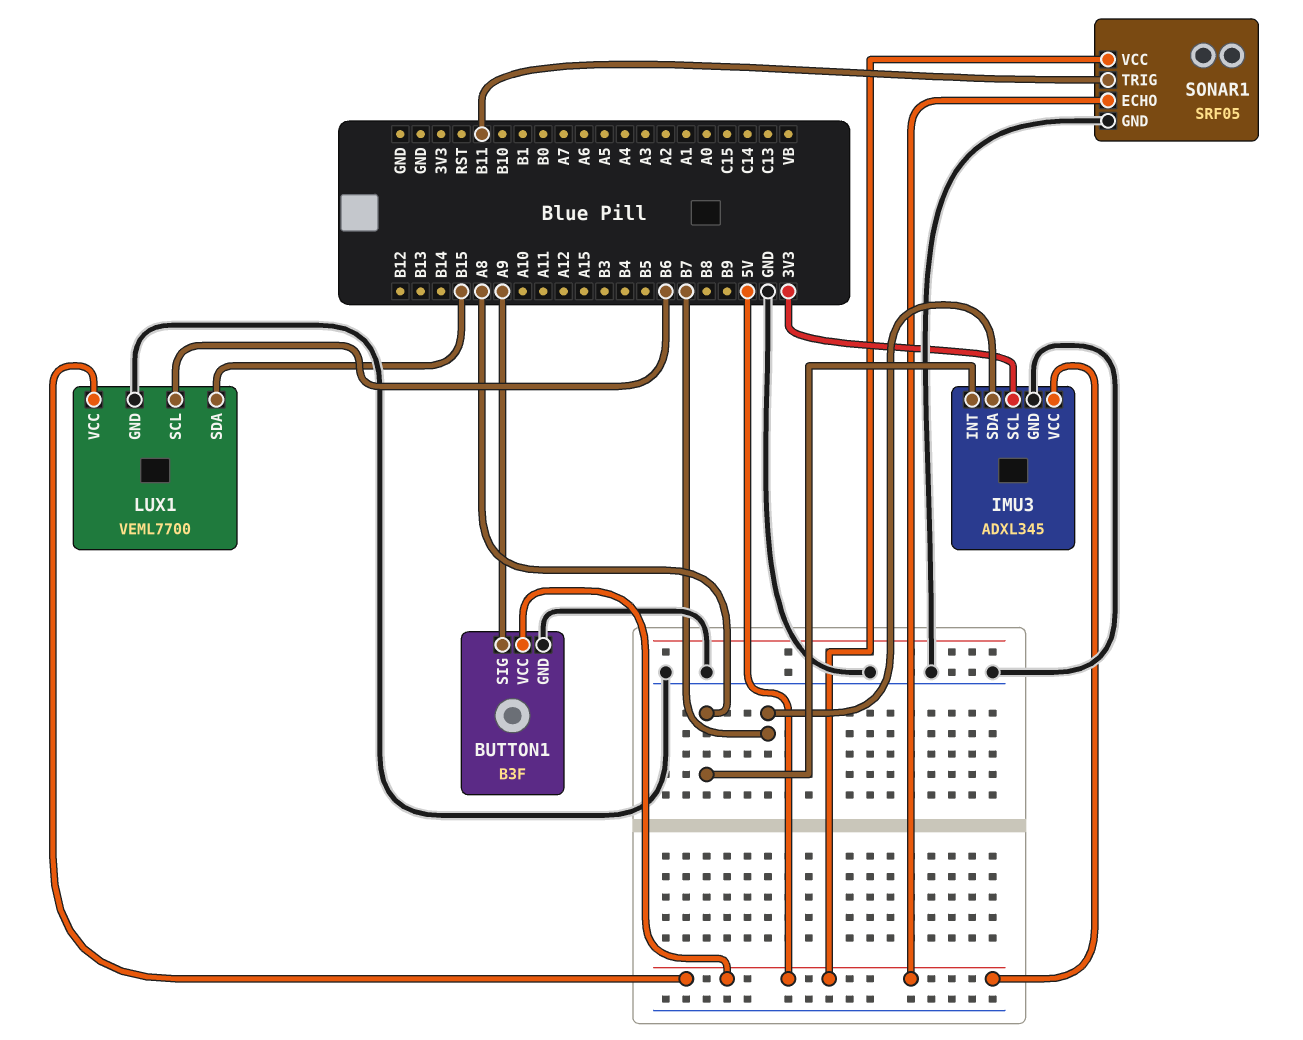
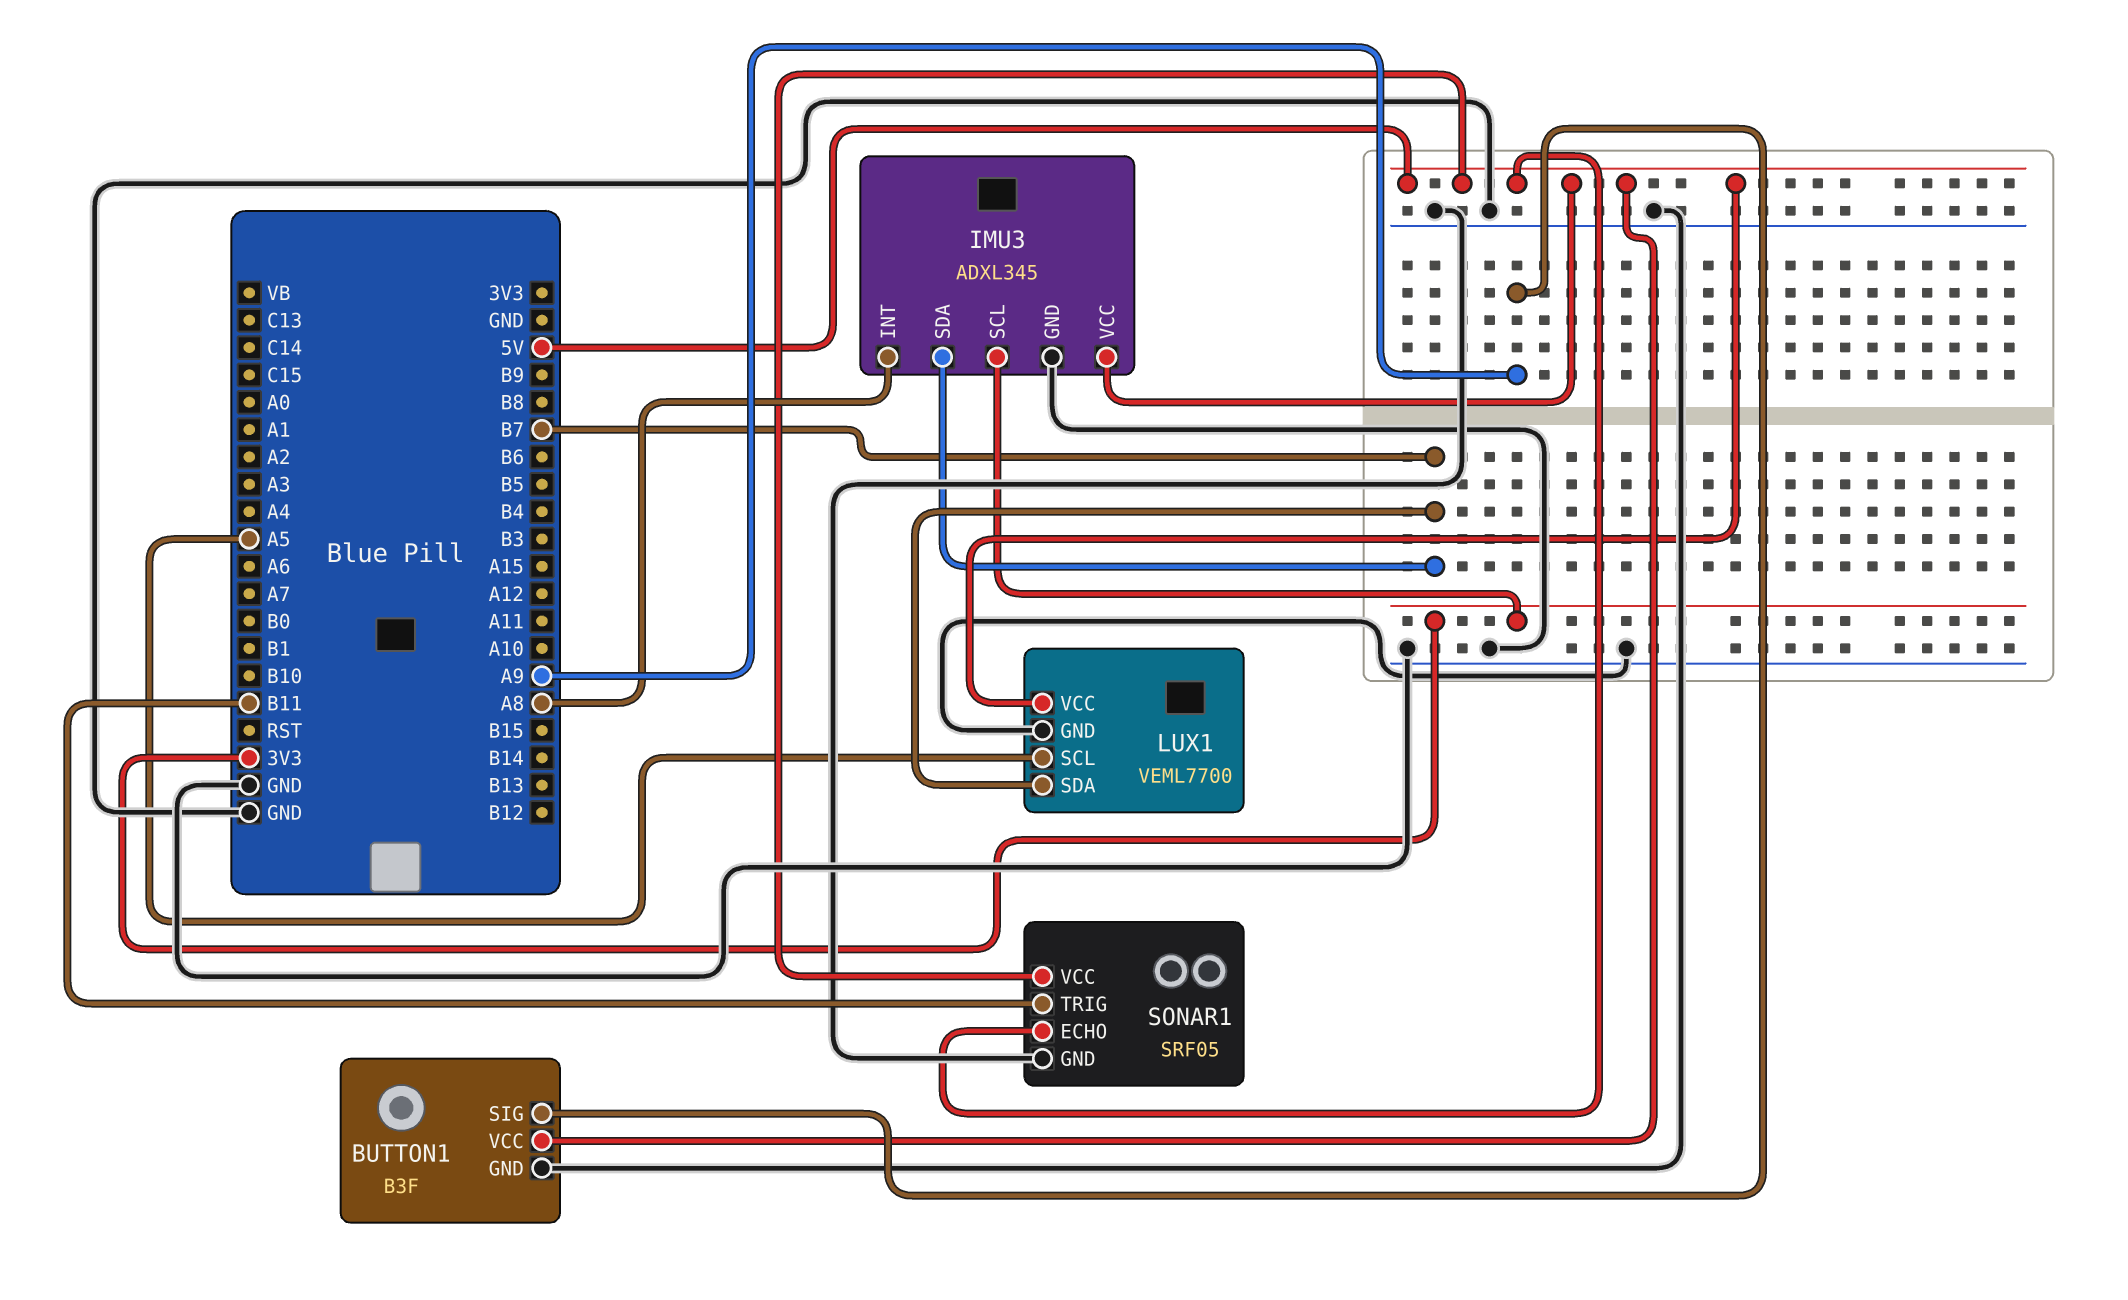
LUX1 pin SCL: B6 -> A5
LUX1 pin SDA: B15 -> B7

